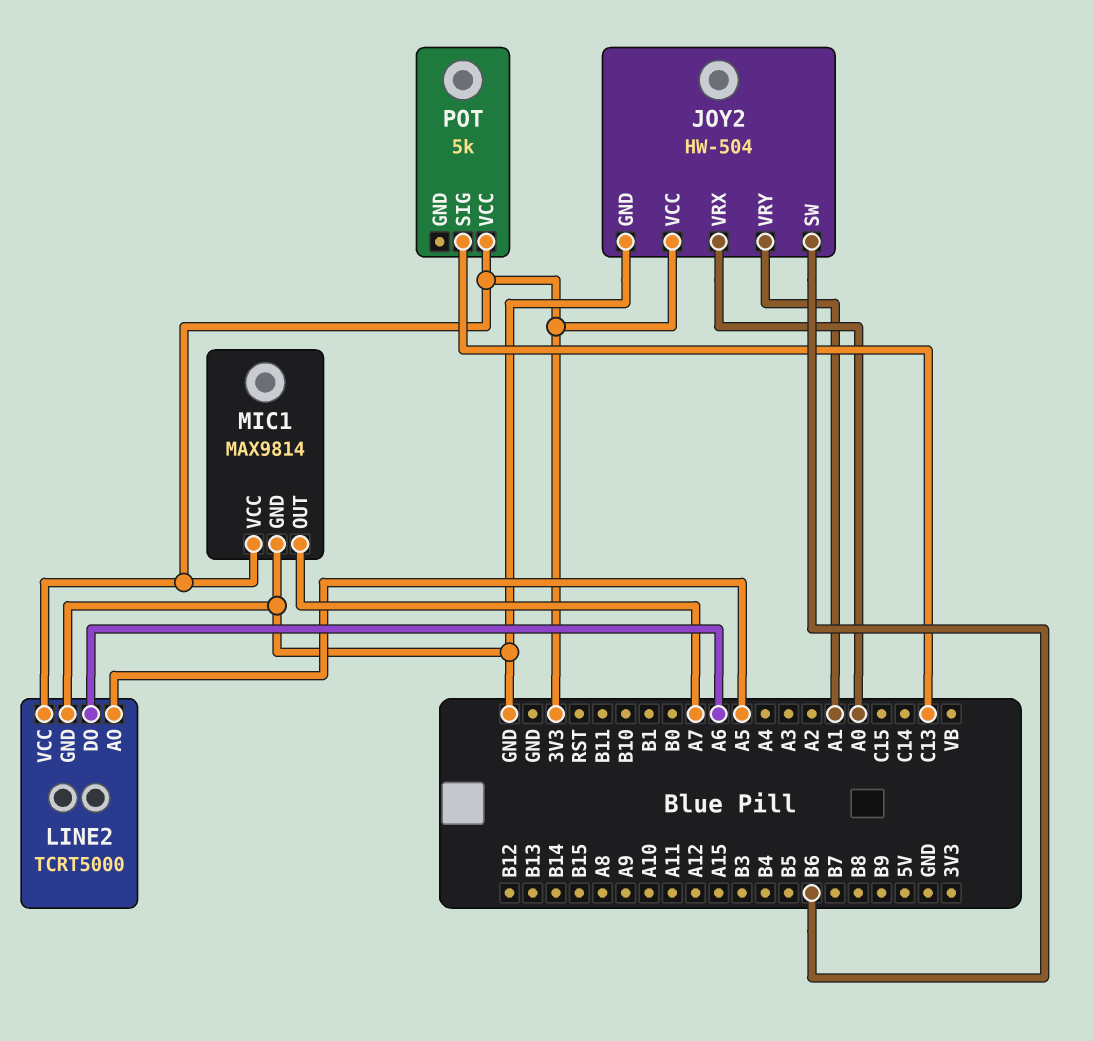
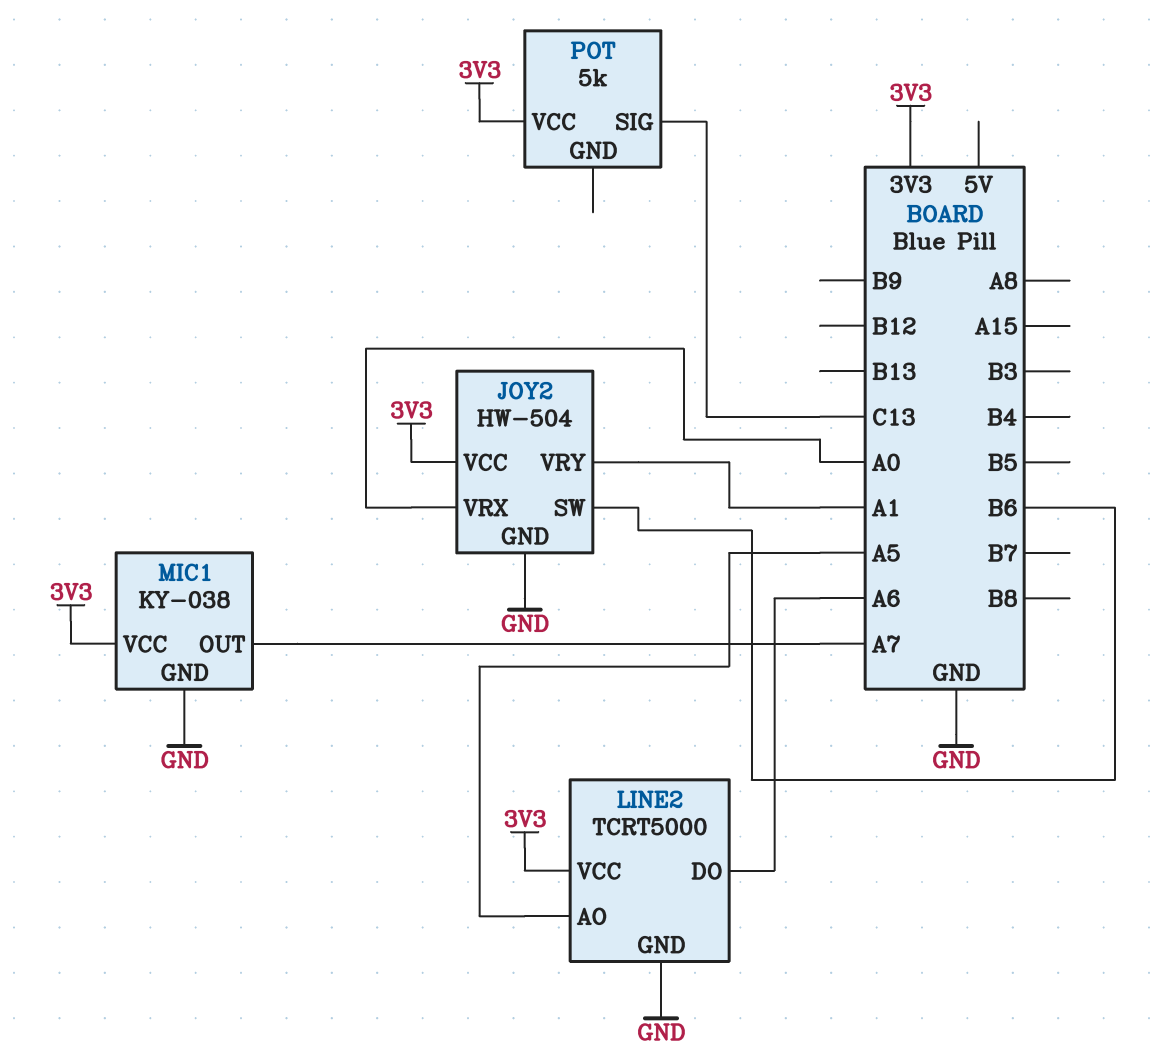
MIC1: MAX9814 -> KY-038

